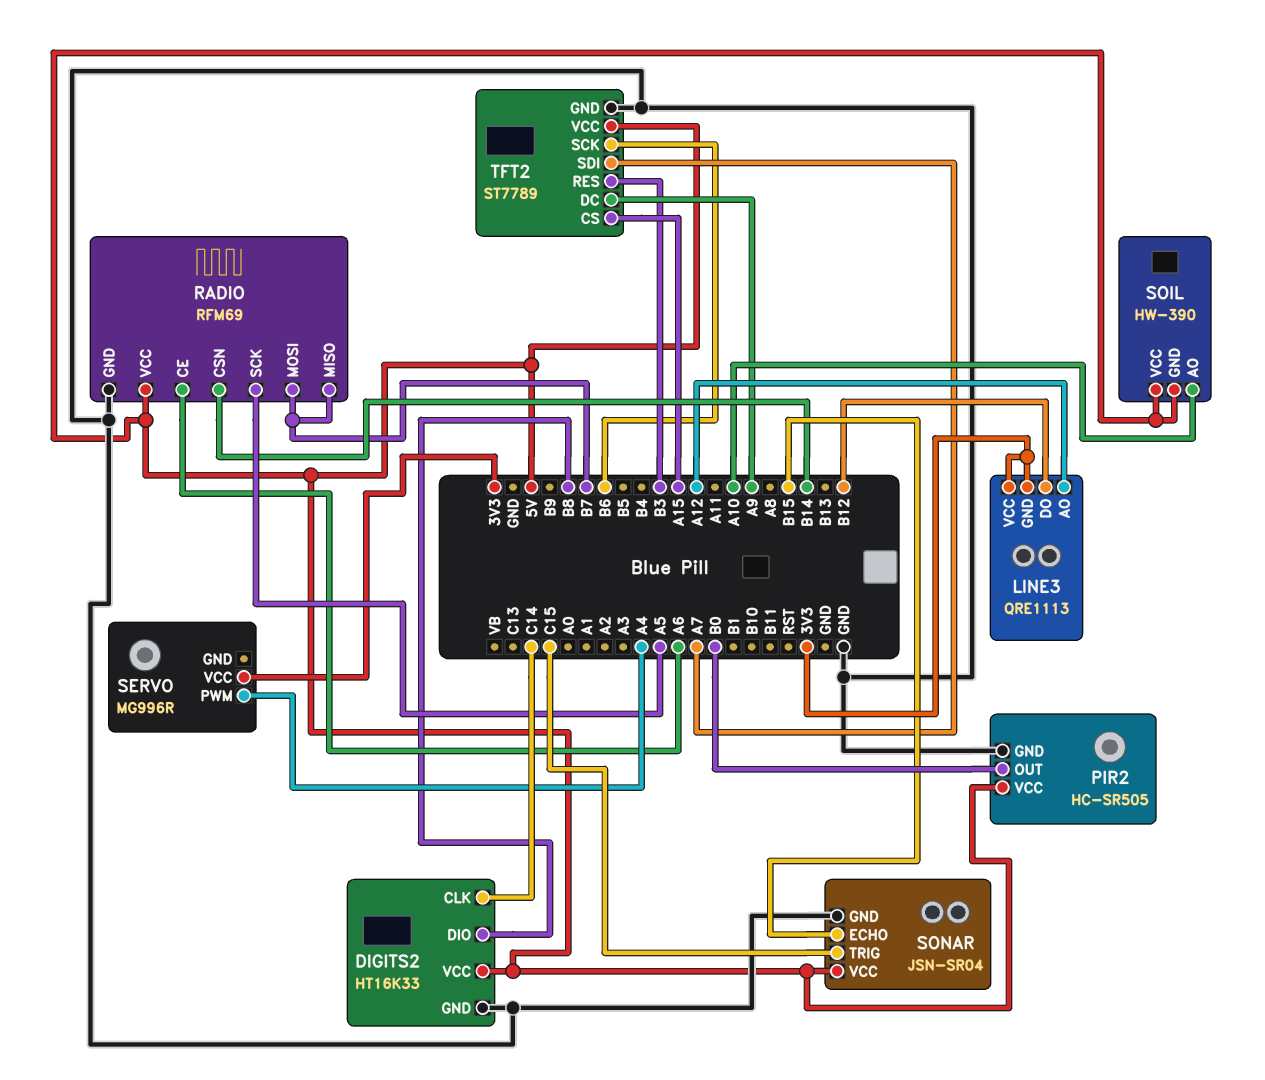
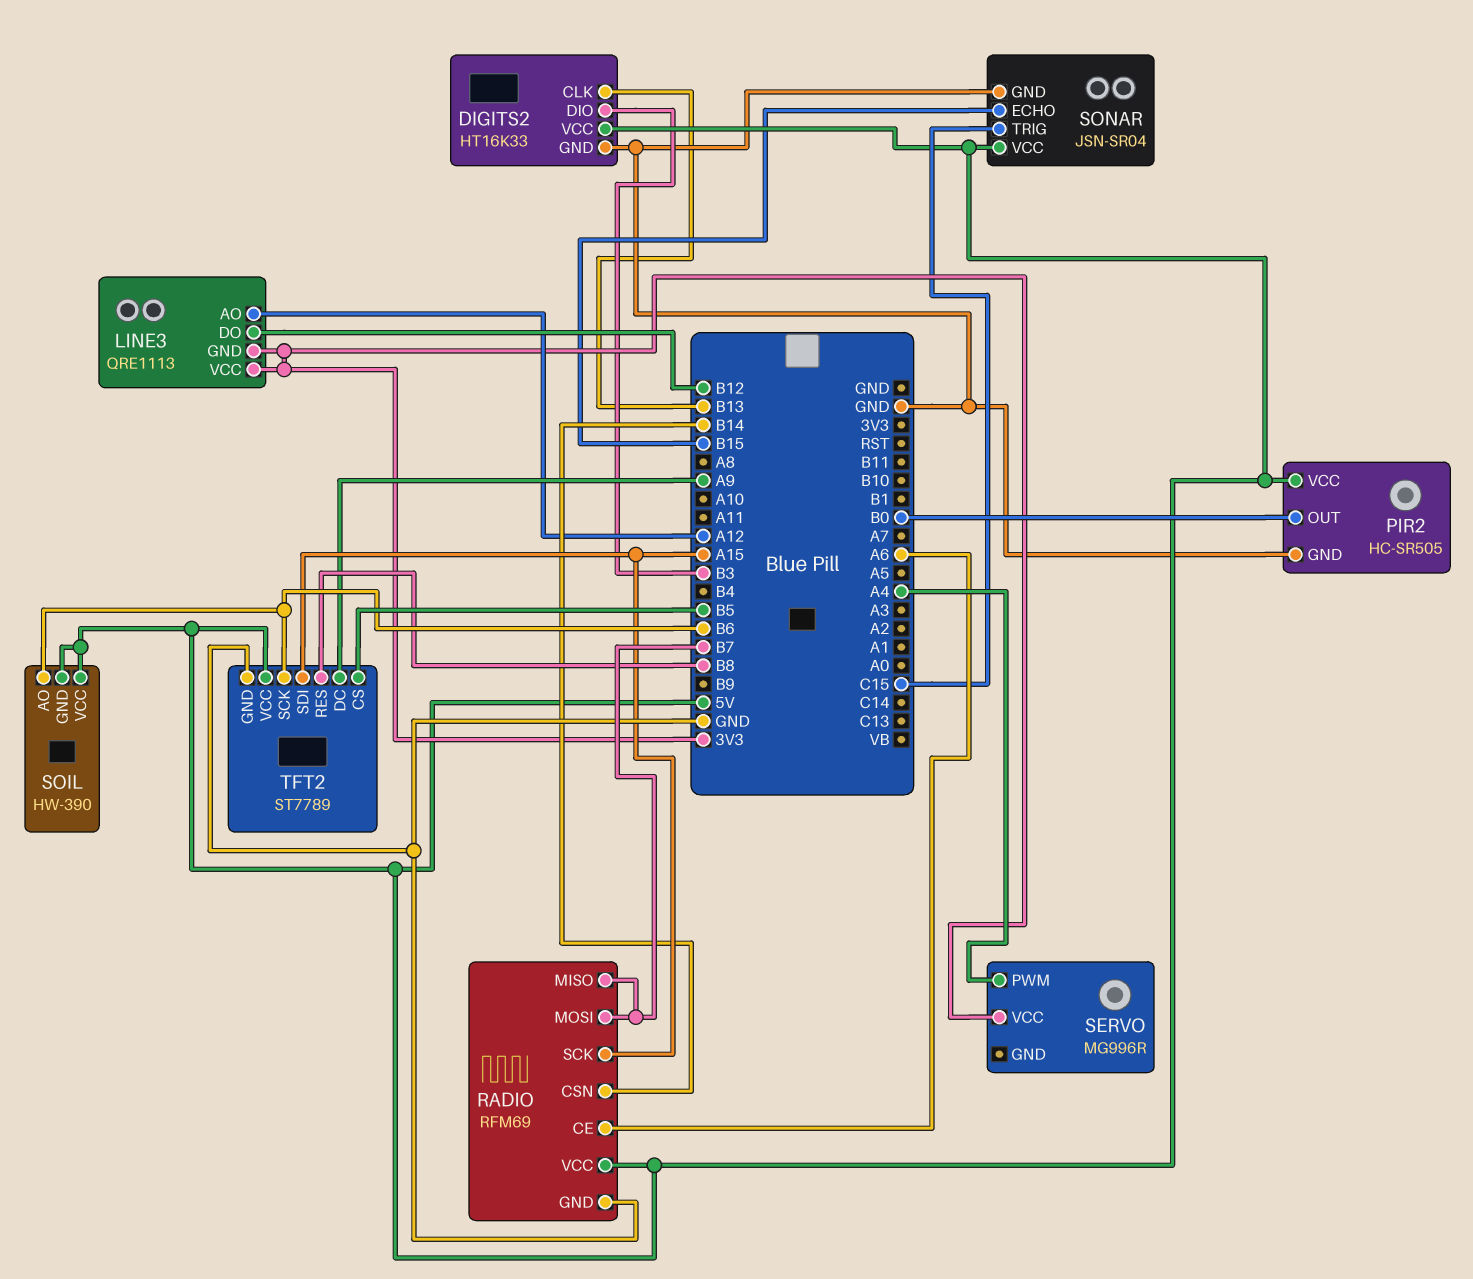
DIGITS2 pin CLK: C14 -> B13
DIGITS2 pin DIO: B8 -> B3
RADIO pin SCK: A5 -> A15
SOIL pin AO: A10 -> B6
TFT2 pin CS: A15 -> B5
TFT2 pin RES: B3 -> B8
TFT2 pin SDI: A7 -> A15

